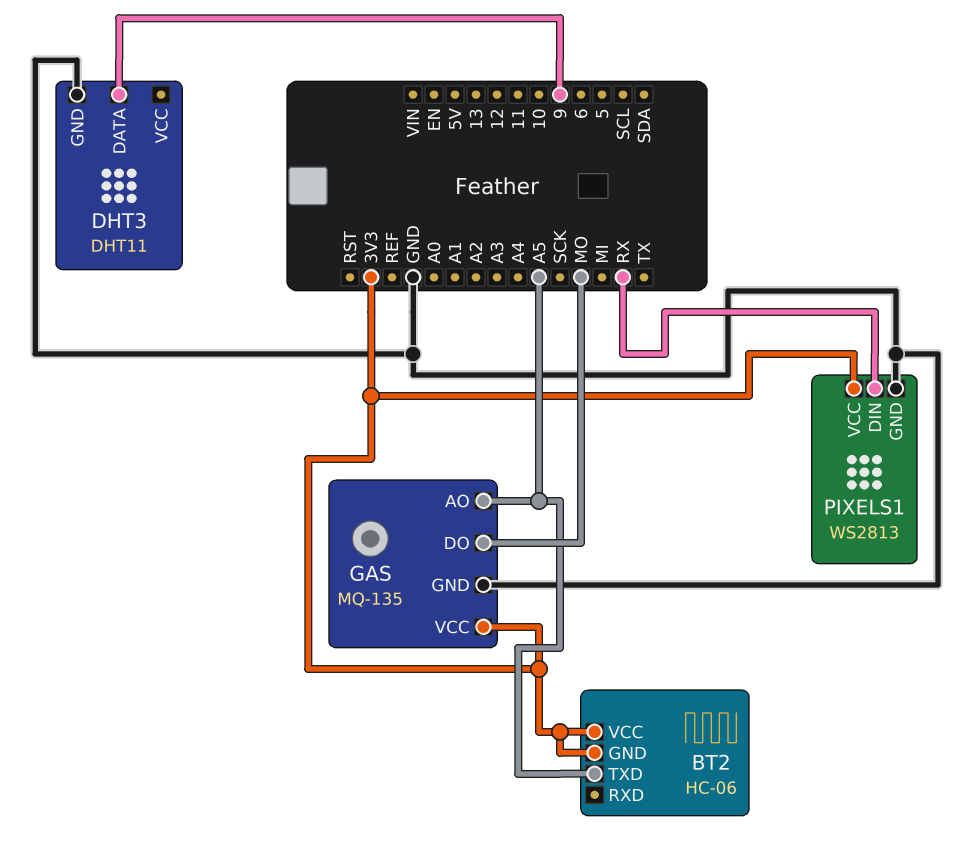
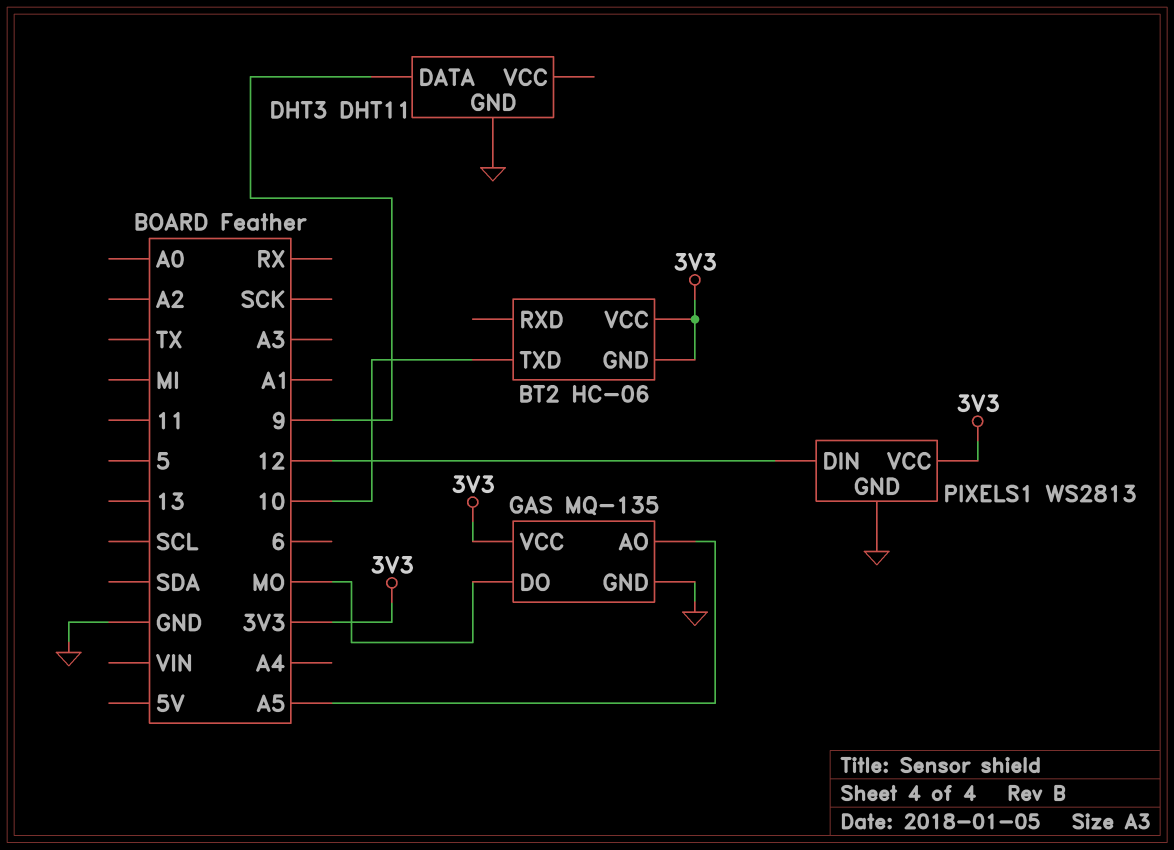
BT2 pin TXD: A5 -> 10
PIXELS1 pin DIN: RX -> 12

